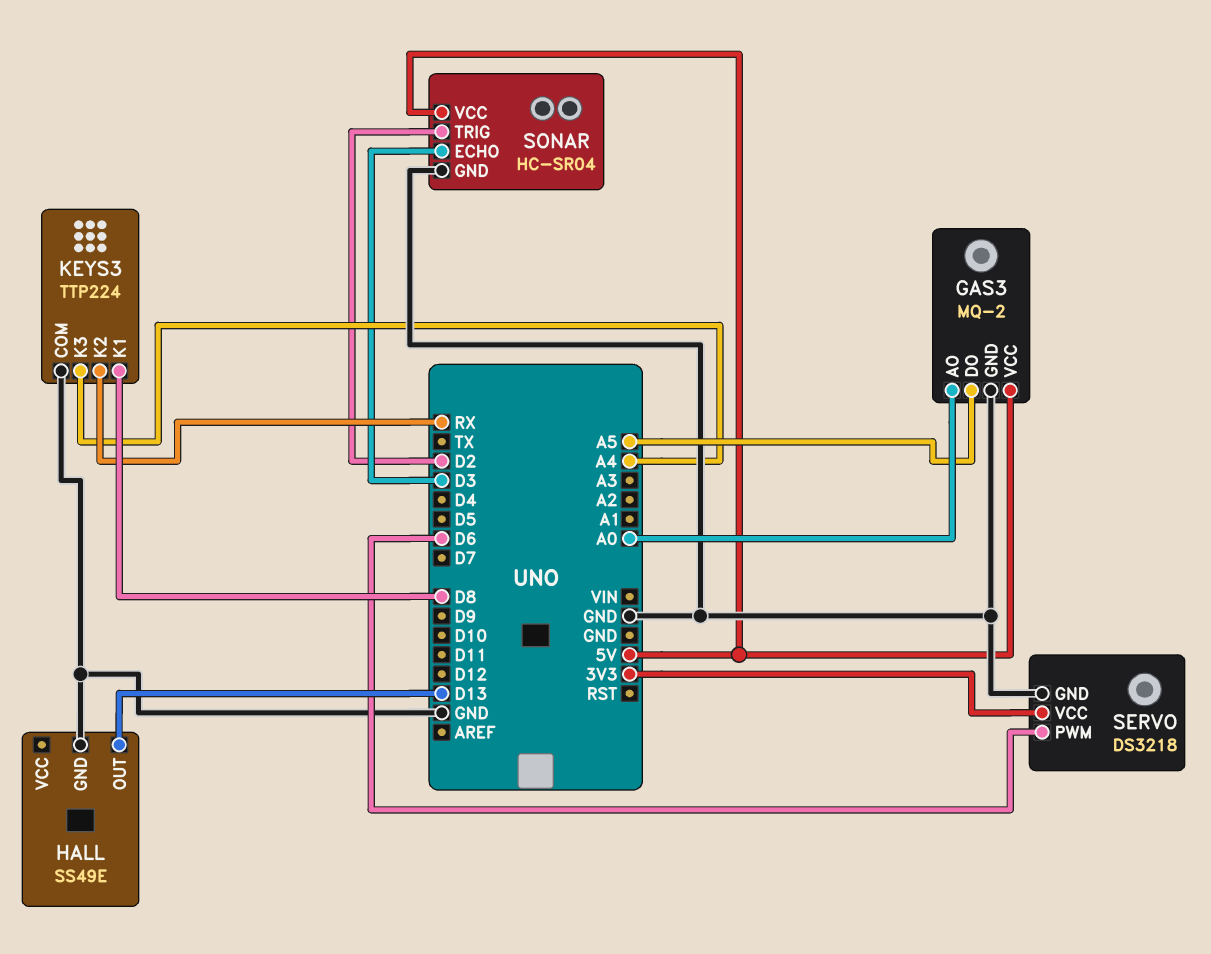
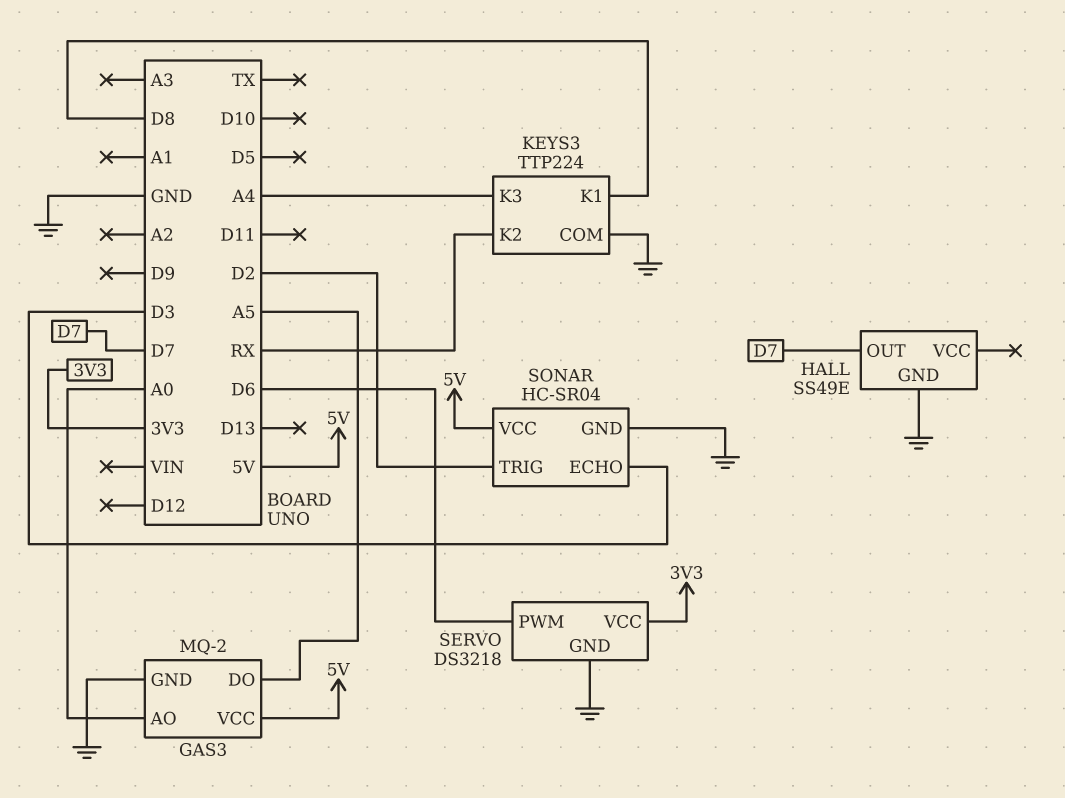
HALL pin OUT: D13 -> D7

